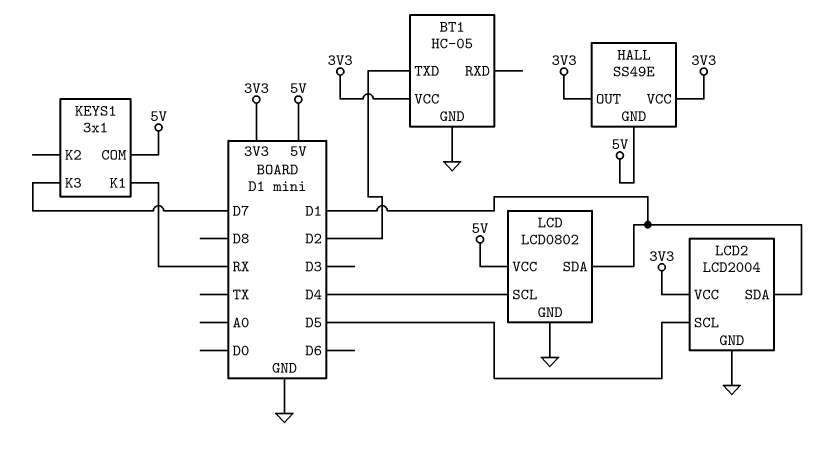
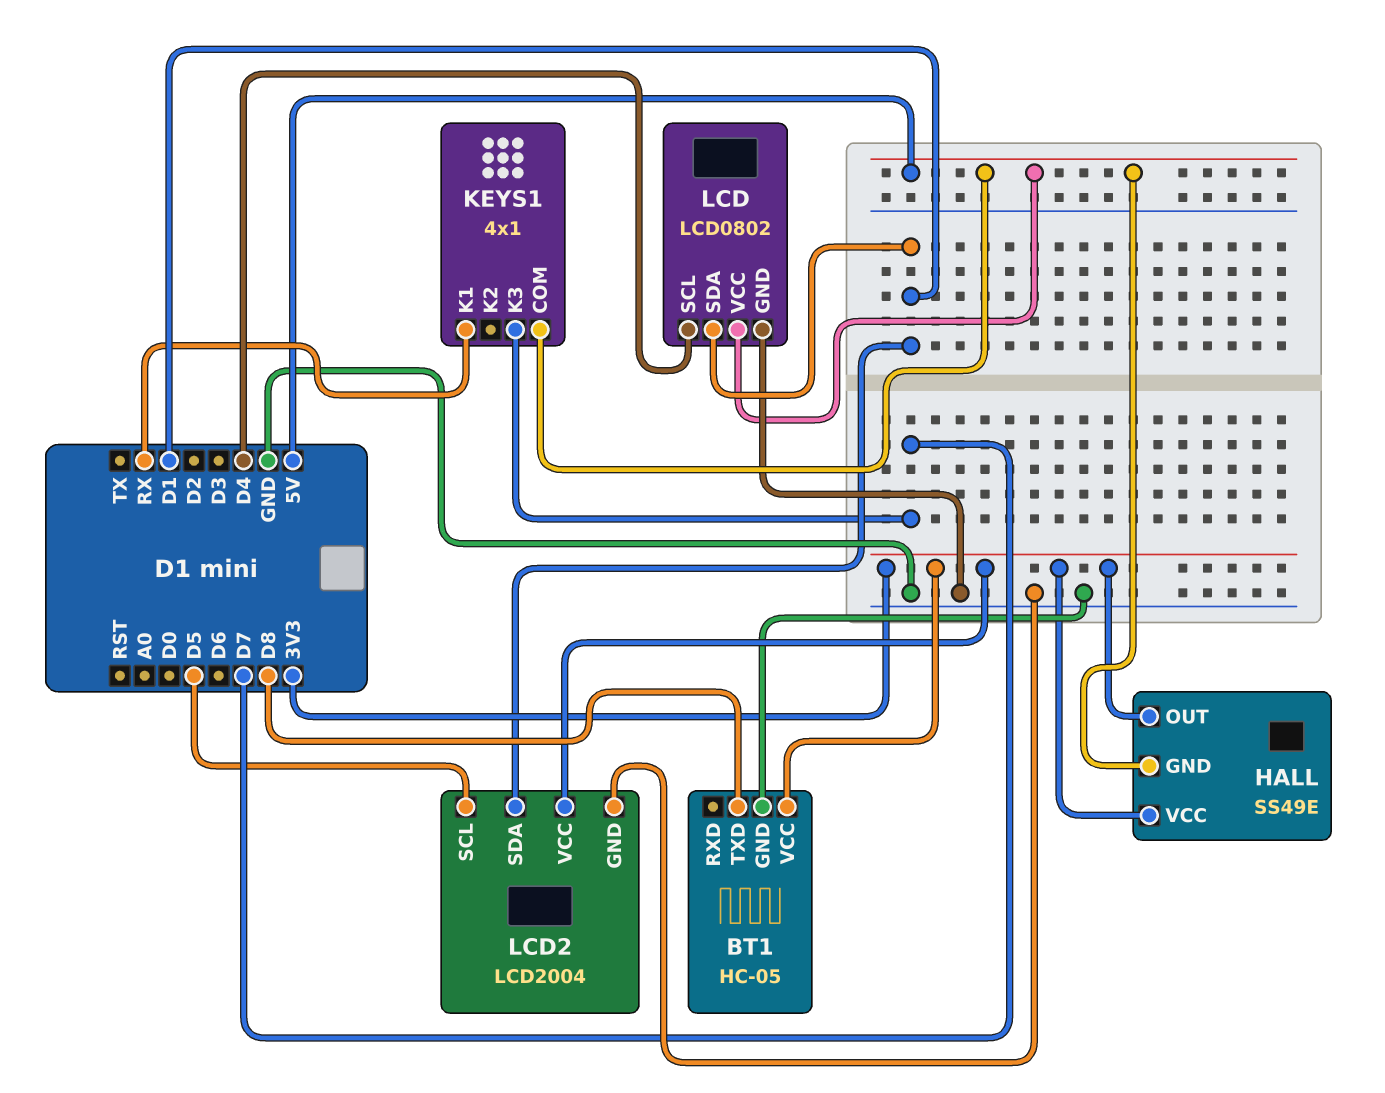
BT1 pin TXD: D2 -> D8
KEYS1: 3x1 -> 4x1

